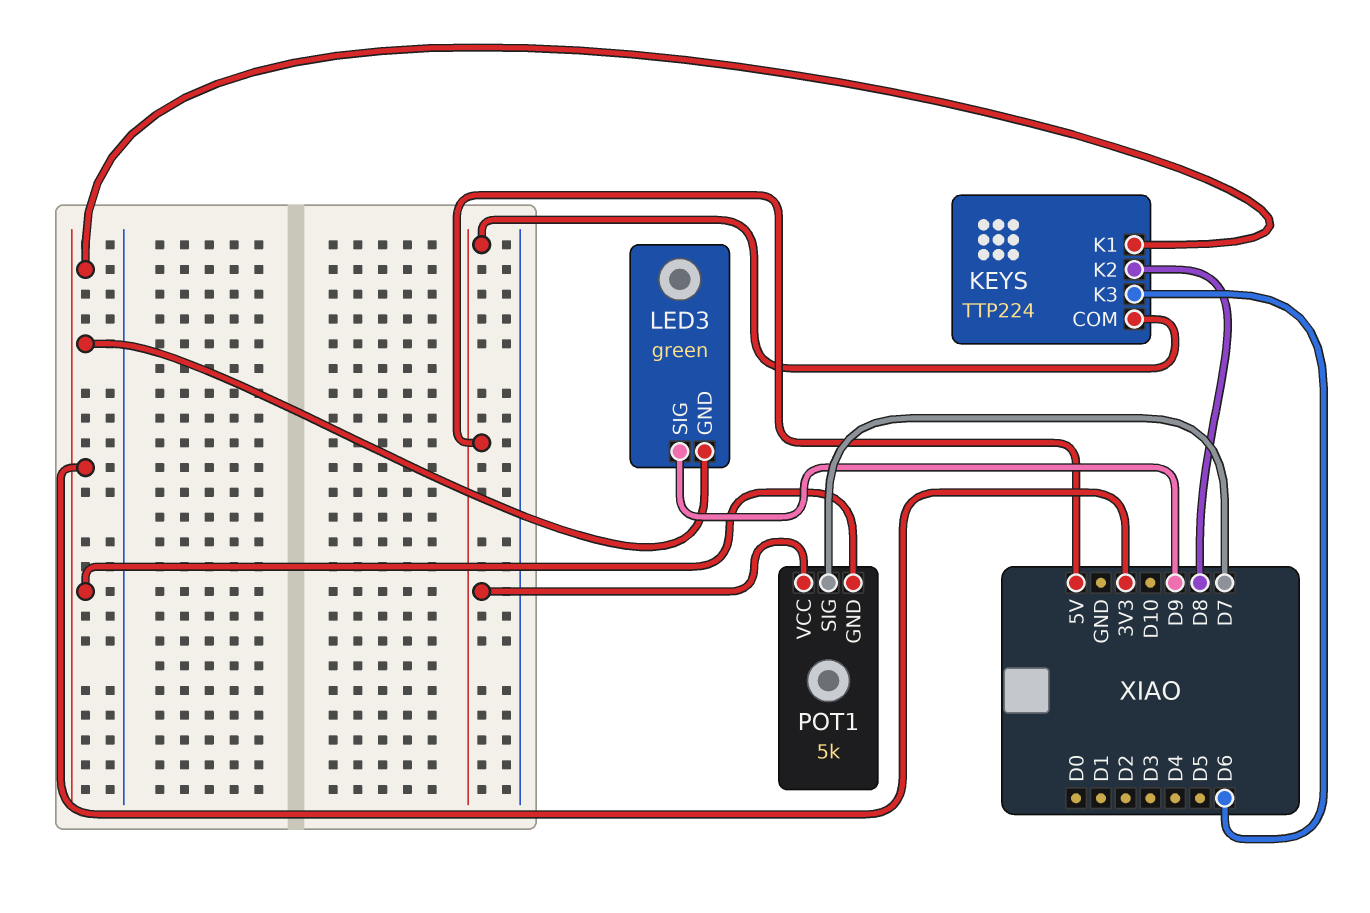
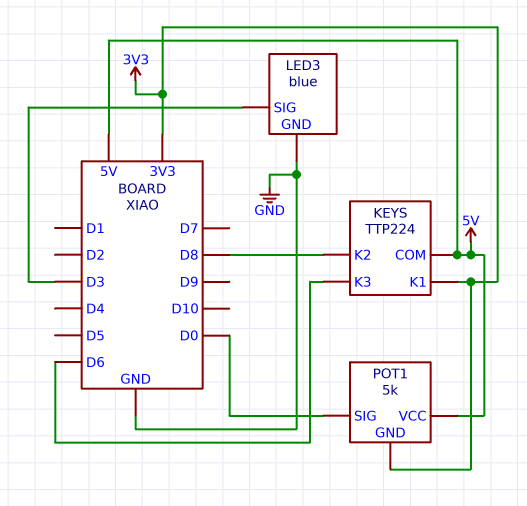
LED3: green -> blue
LED3 pin GND: 3V3 -> GND
LED3 pin SIG: D9 -> D3
POT1 pin SIG: D7 -> D0

